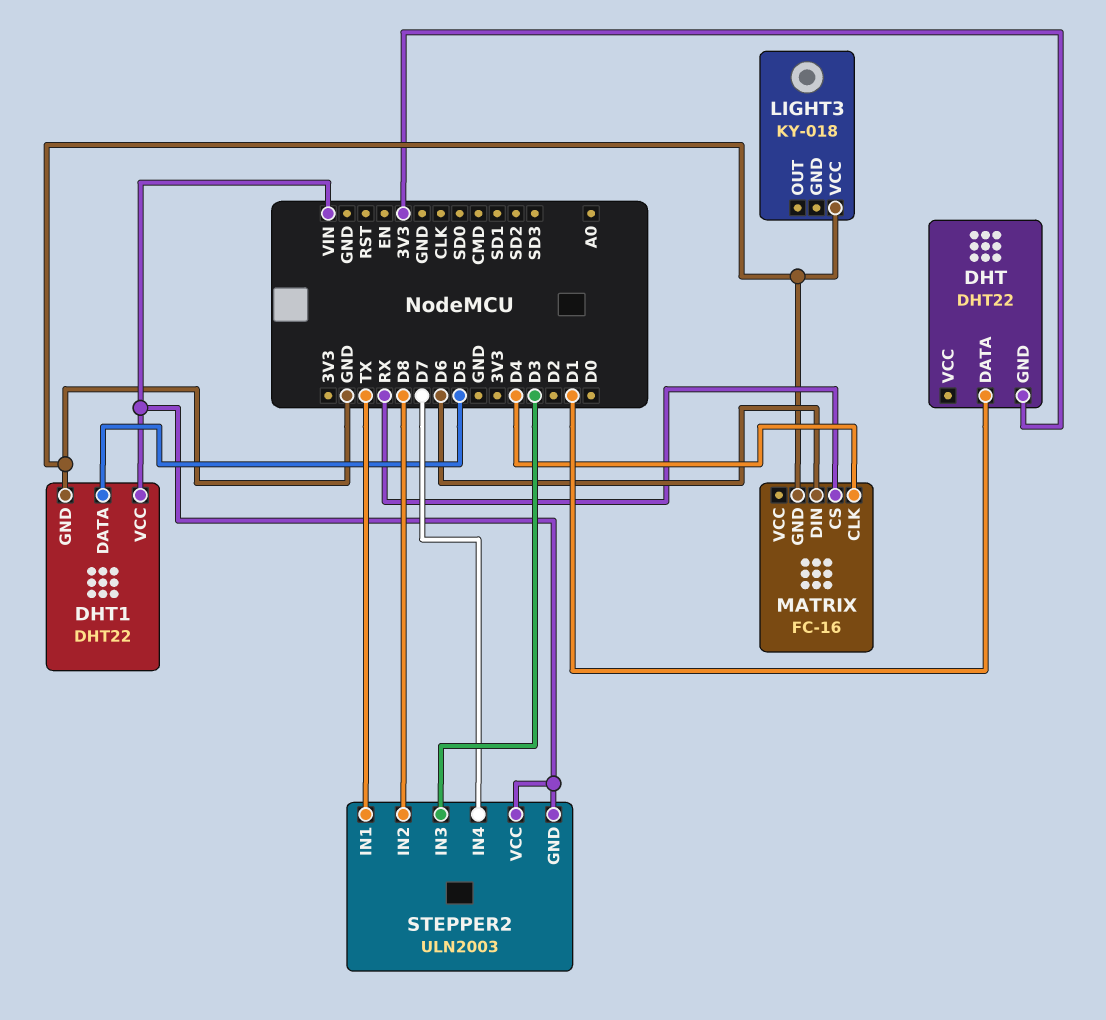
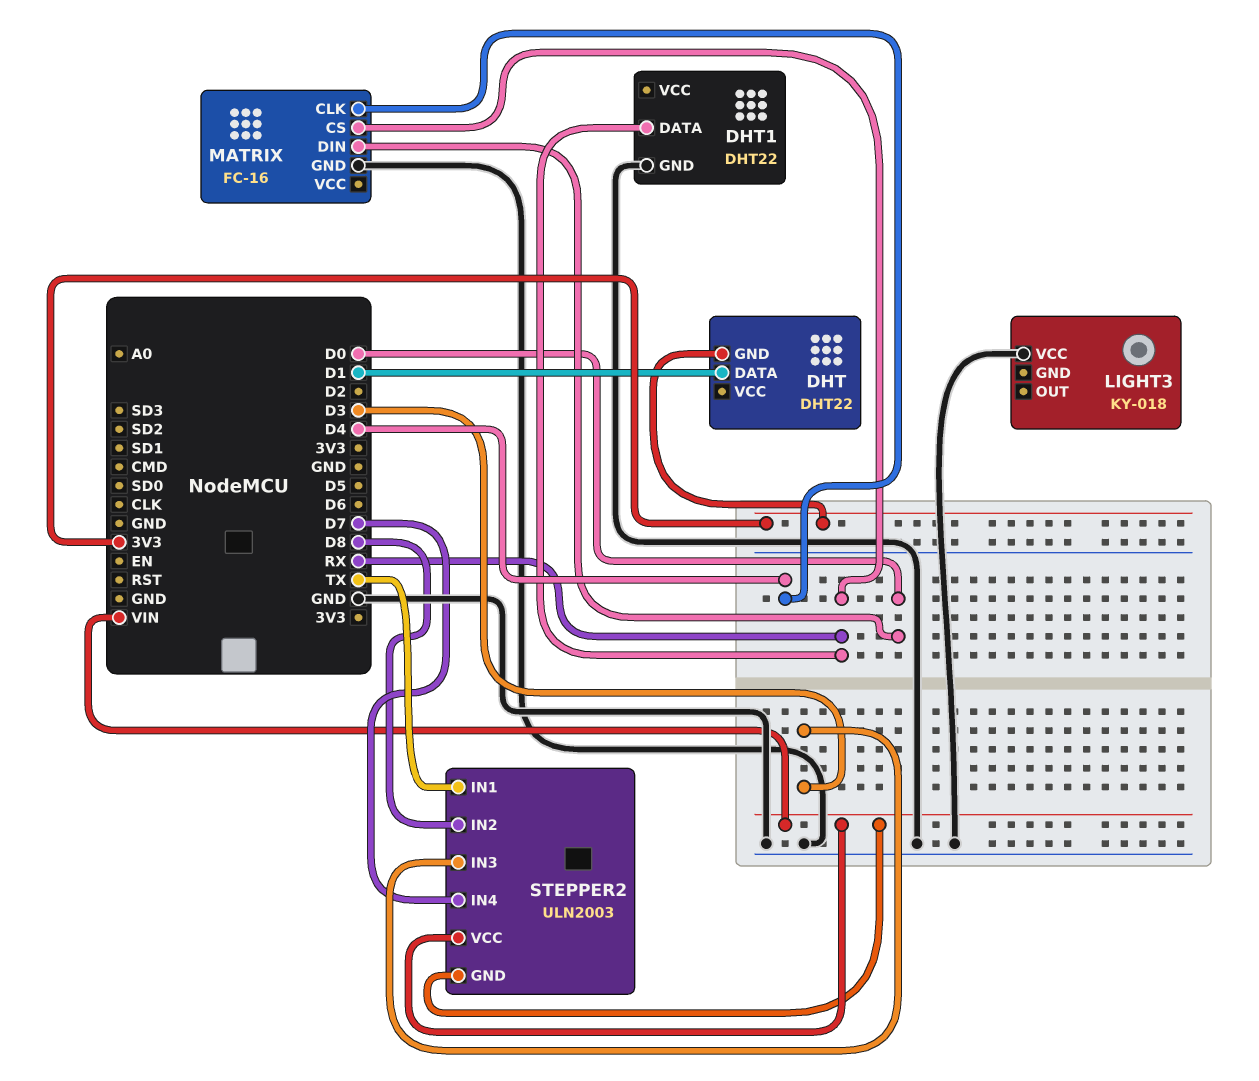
DHT1 pin DATA: D5 -> RX
DHT1 pin VCC: VIN -> none
MATRIX pin DIN: D6 -> D0

